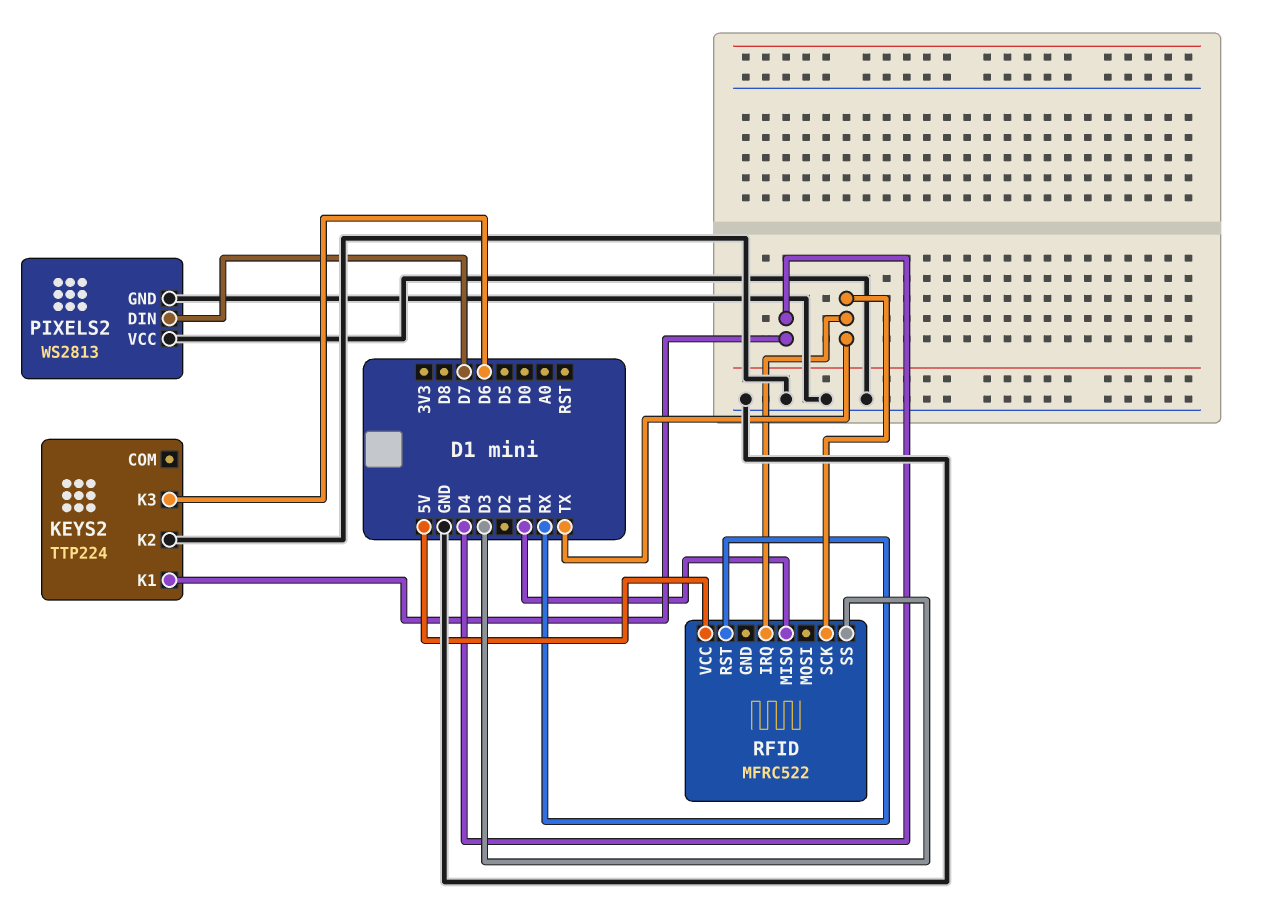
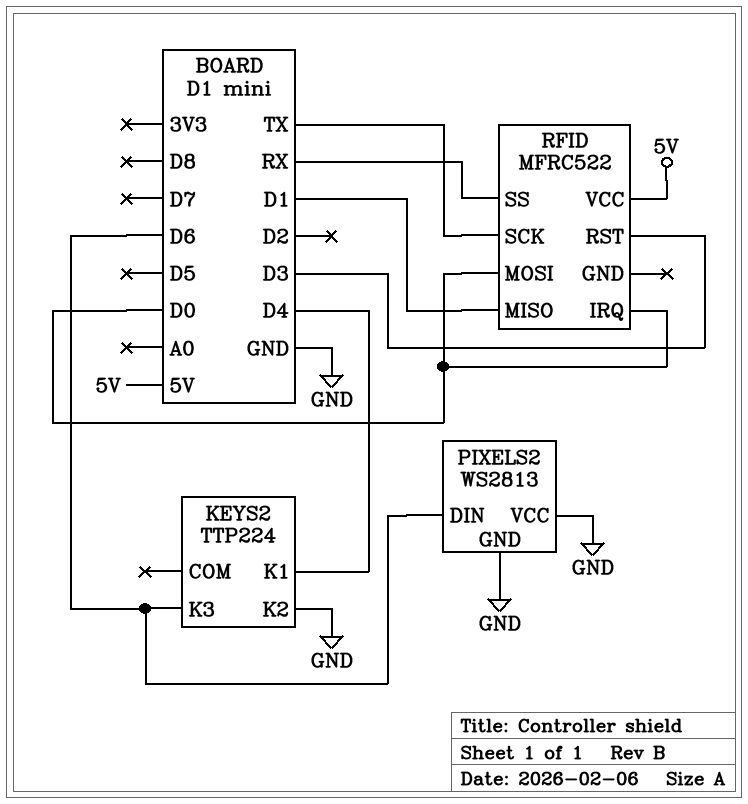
PIXELS2 pin DIN: D7 -> D6
RFID pin IRQ: TX -> D0
RFID pin MOSI: none -> D0
RFID pin RST: RX -> D3
RFID pin SS: D3 -> RX

